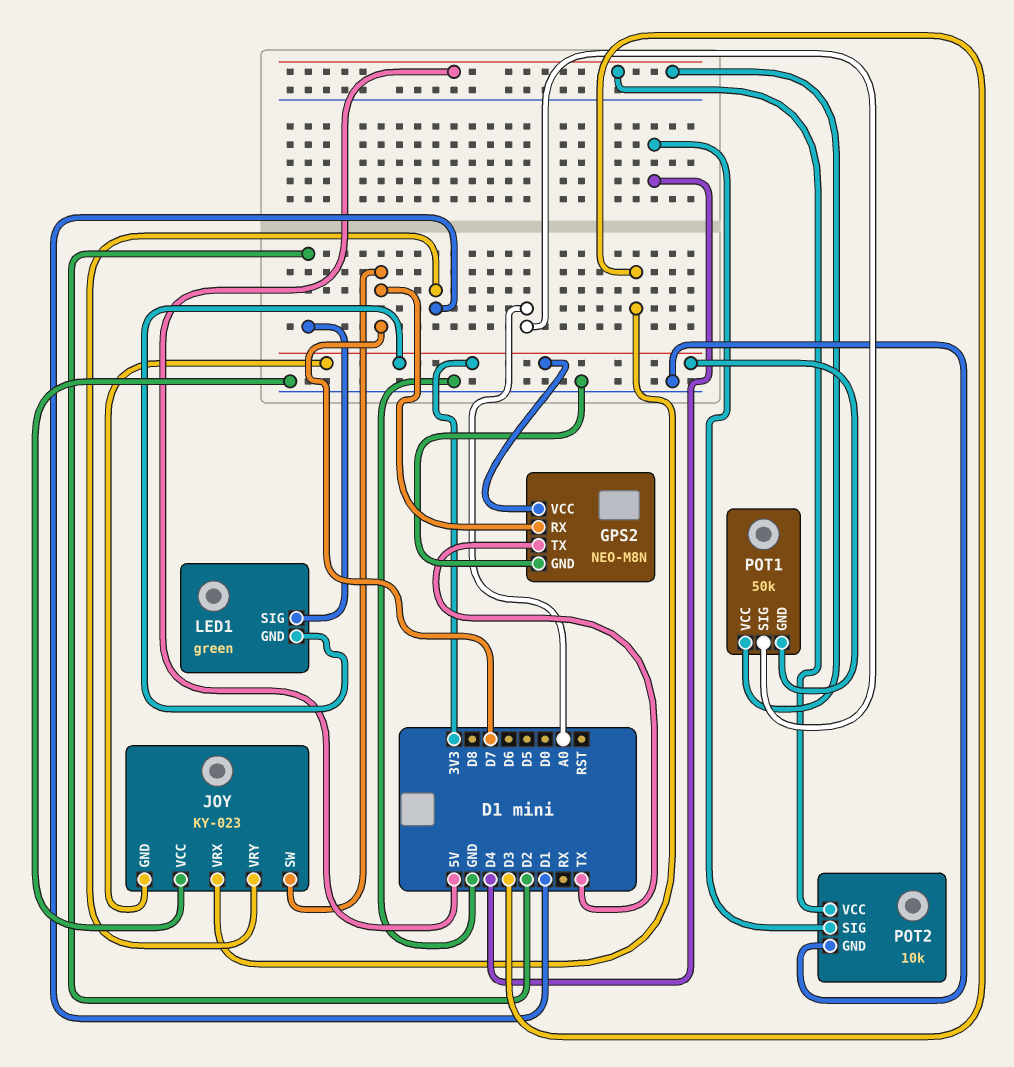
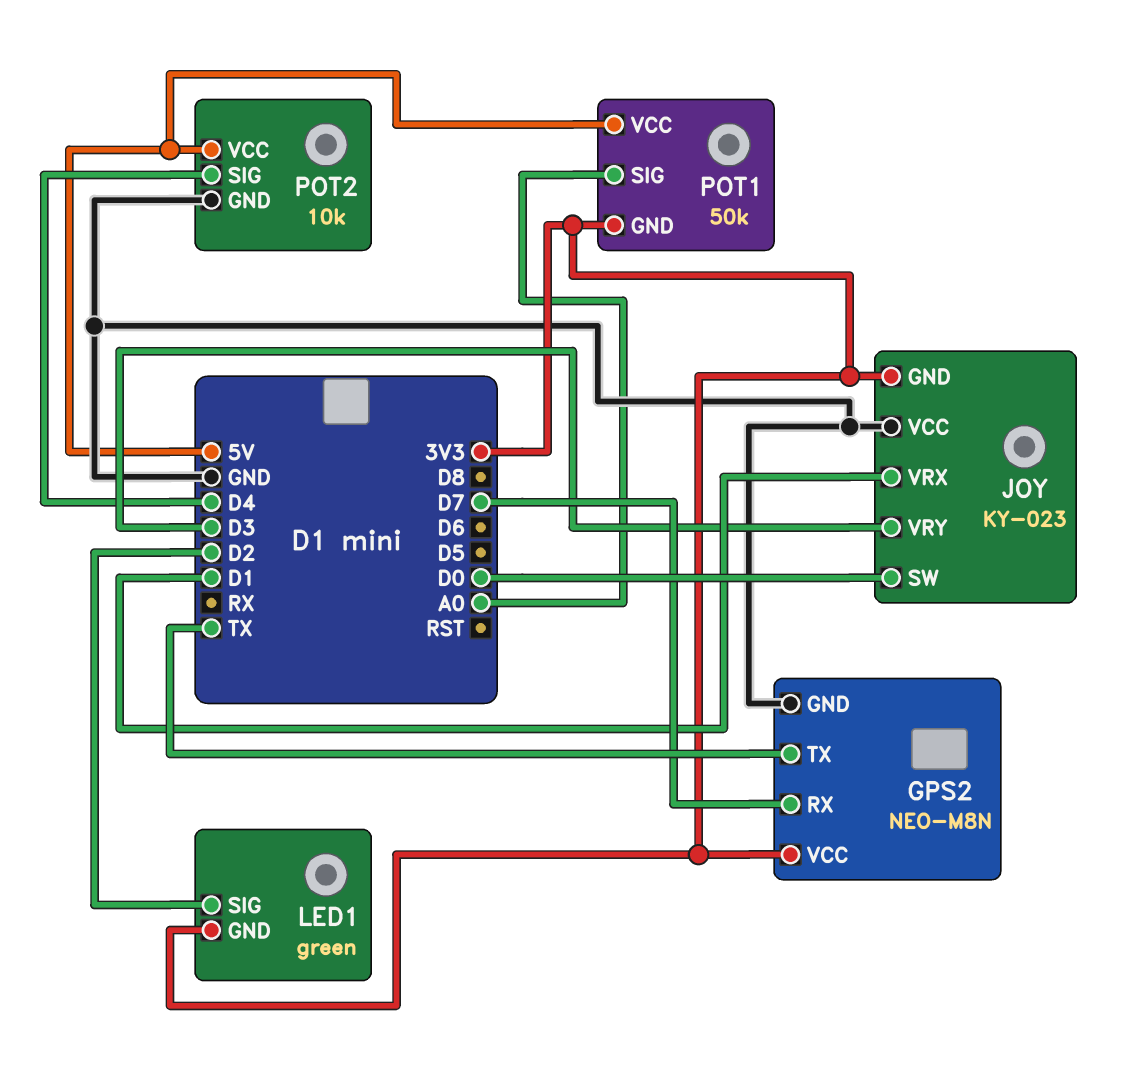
JOY pin SW: D7 -> D0
JOY pin VRX: D3 -> D1
JOY pin VRY: D1 -> D3

